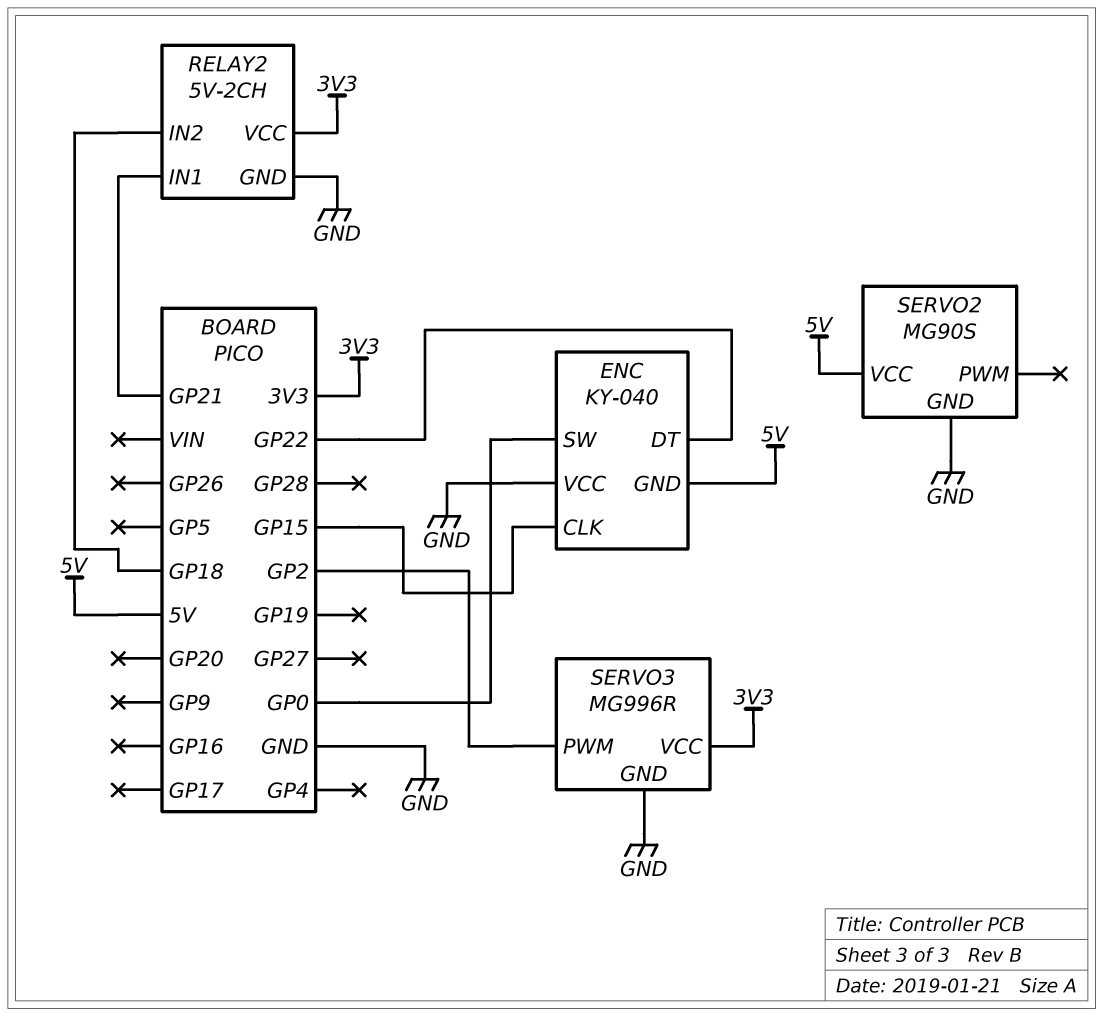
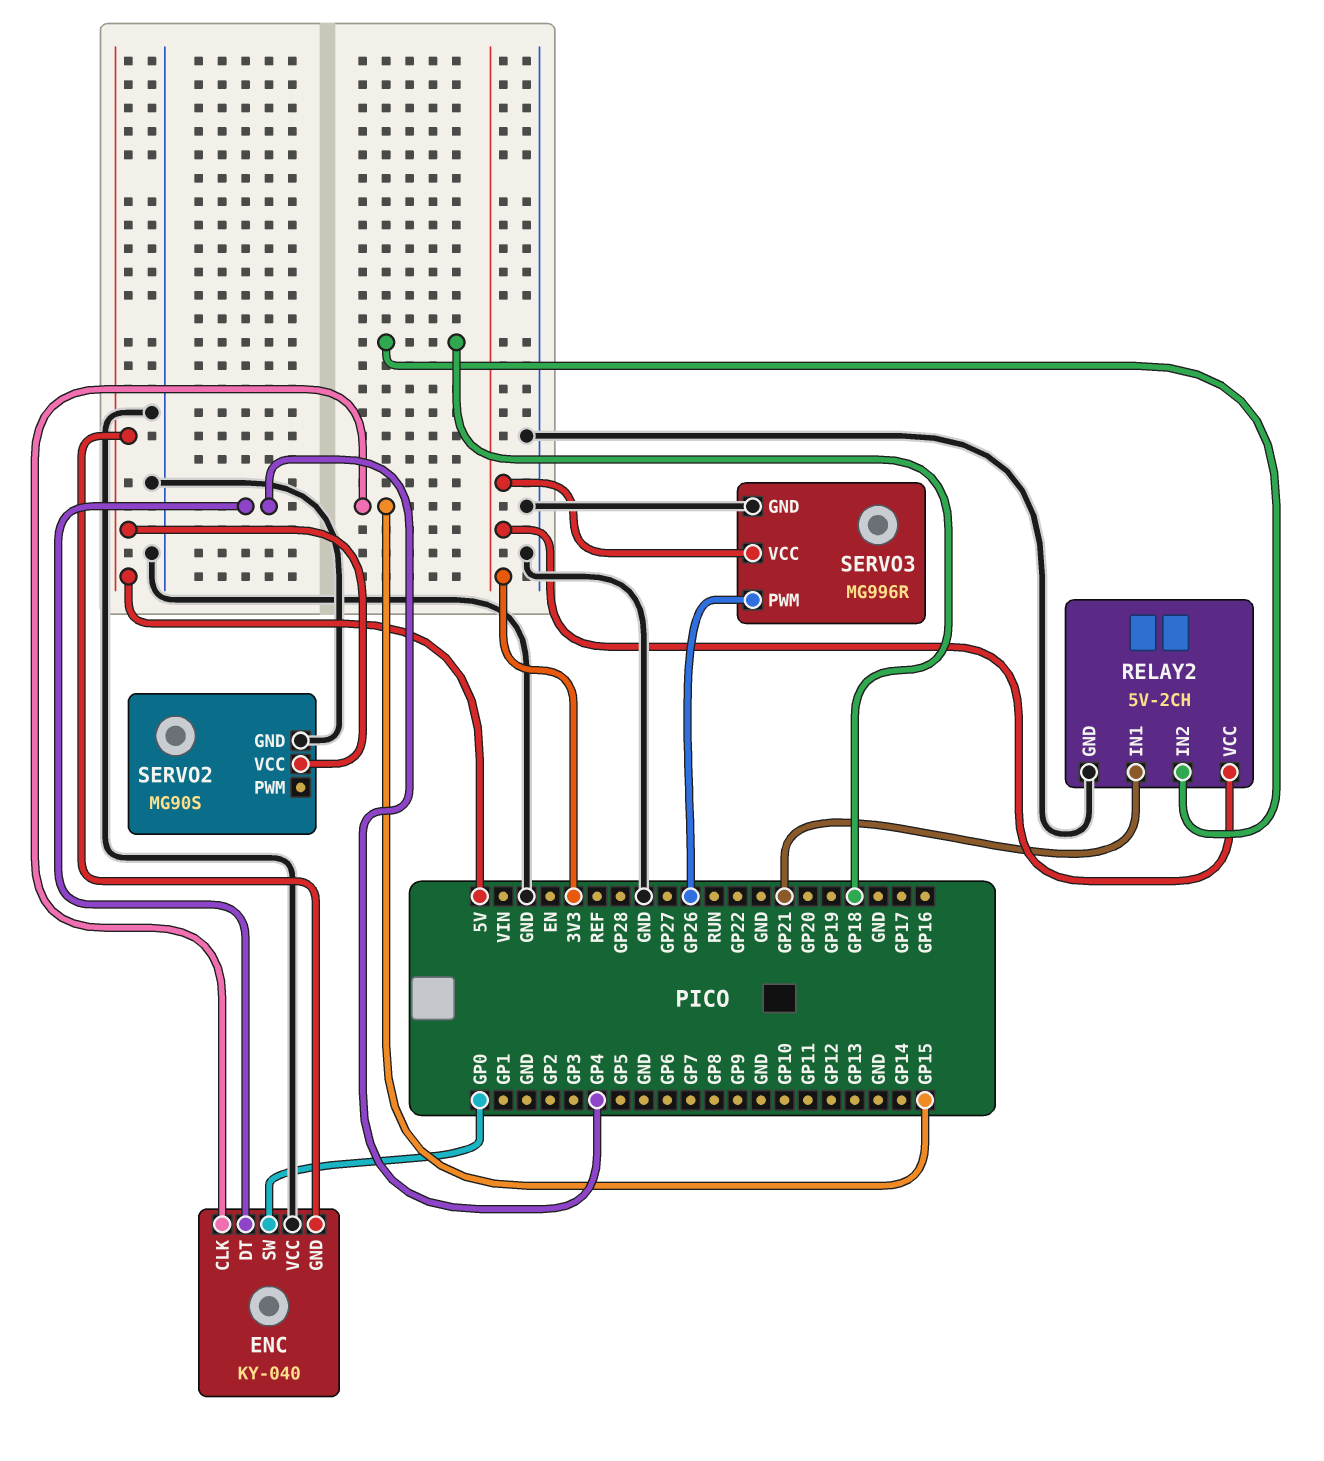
ENC pin DT: GP22 -> GP4
SERVO3 pin PWM: GP2 -> GP26

